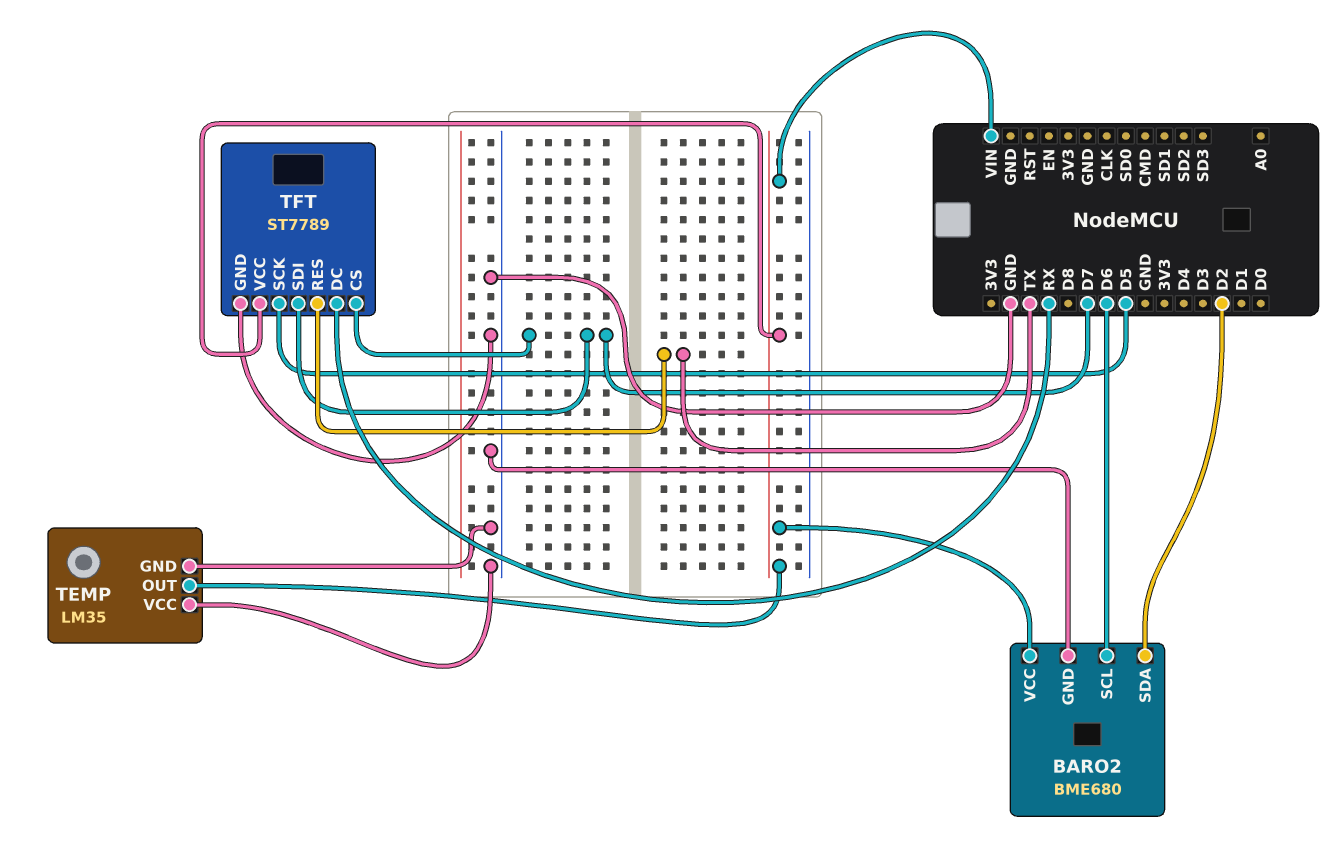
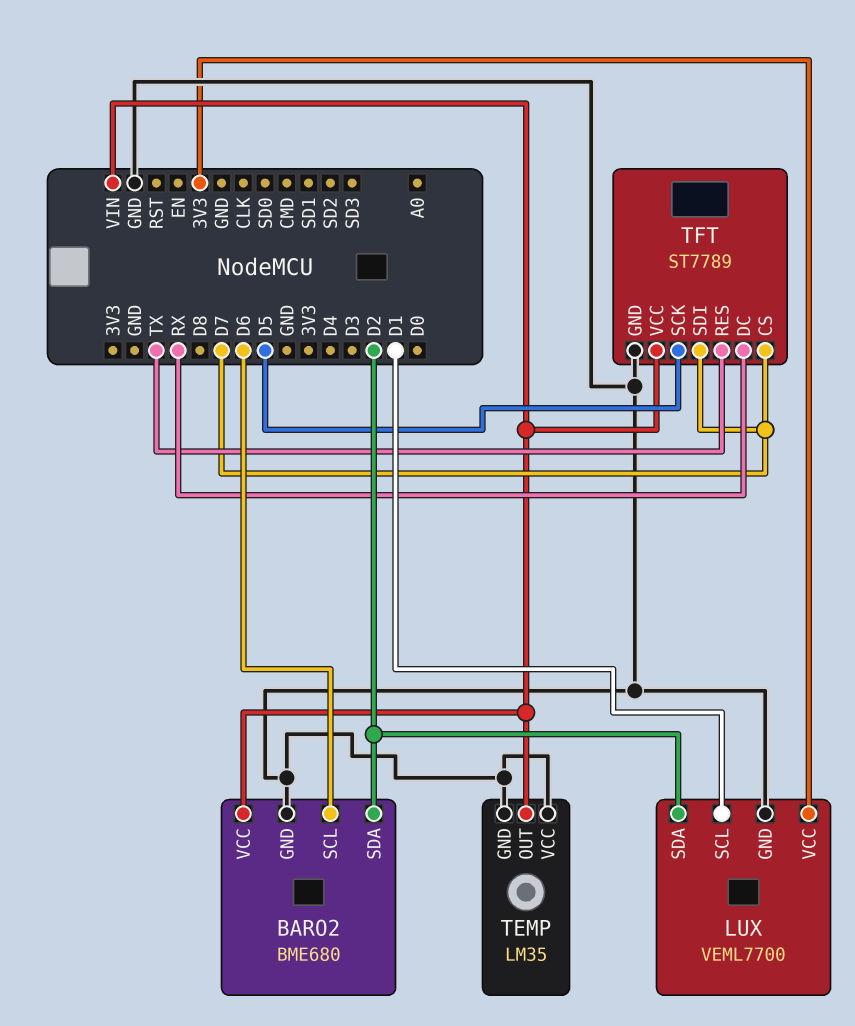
LUX: none -> VEML7700
LUX pin GND: none -> GND
LUX pin SCL: none -> D1
LUX pin SDA: none -> D2
LUX pin VCC: none -> 3V3

